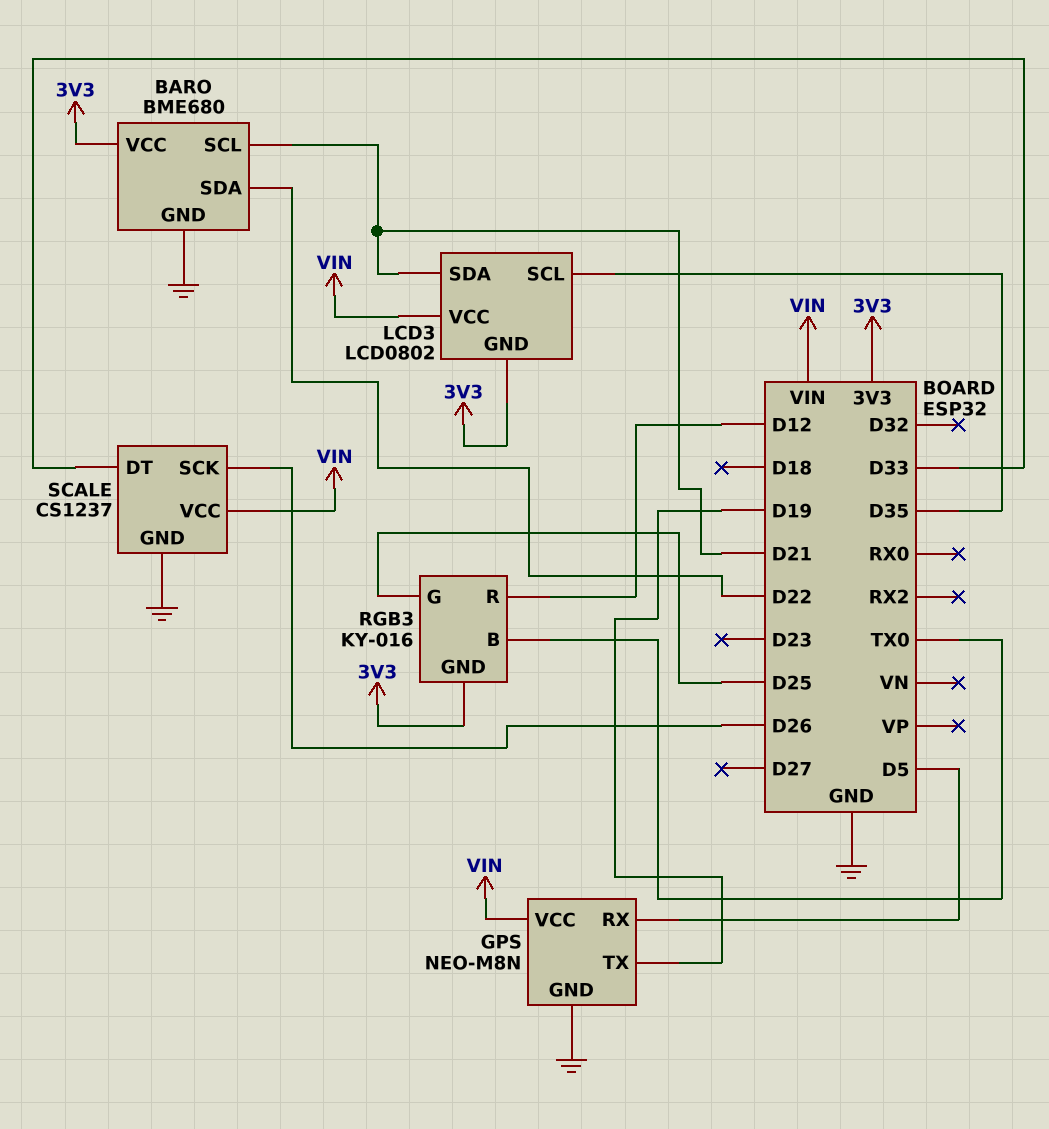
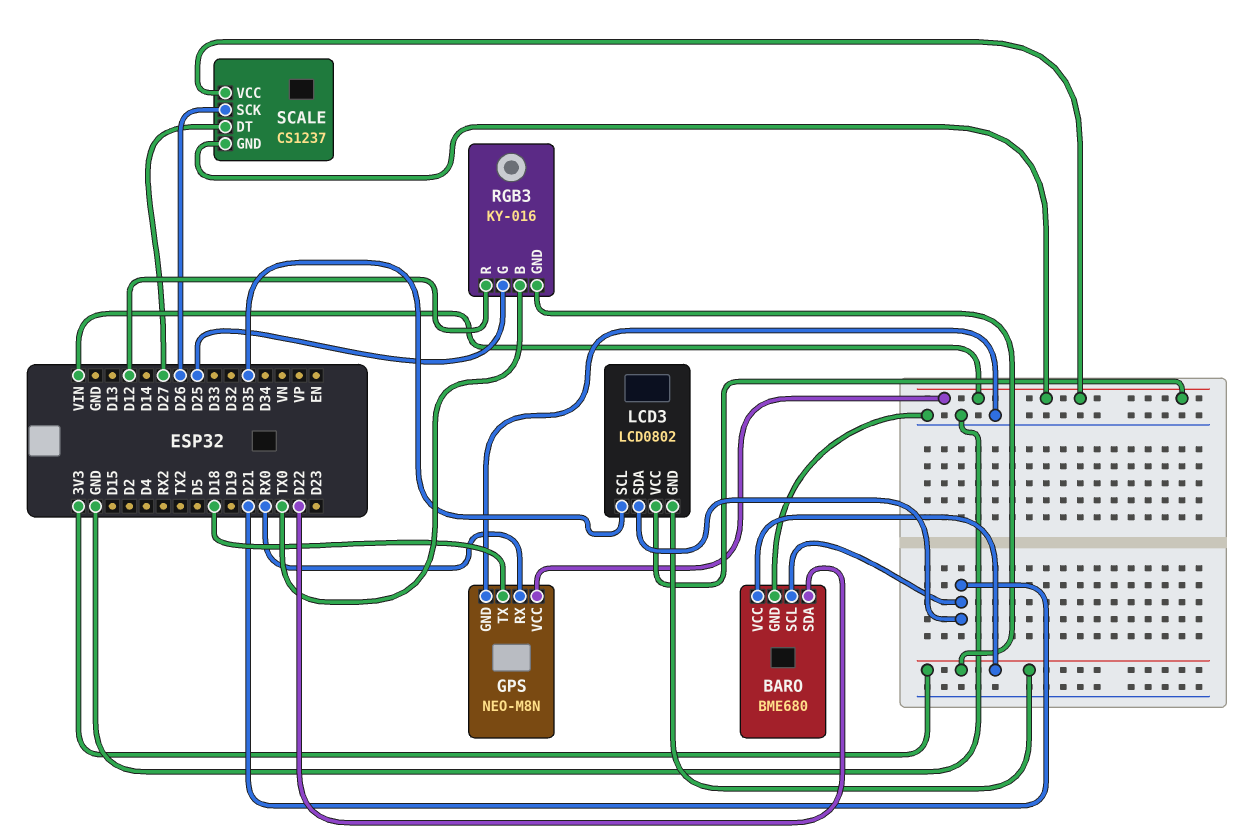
GPS pin RX: D5 -> RX0
GPS pin TX: D19 -> D18
SCALE pin DT: D33 -> D27
SCALE pin GND: GND -> VIN

